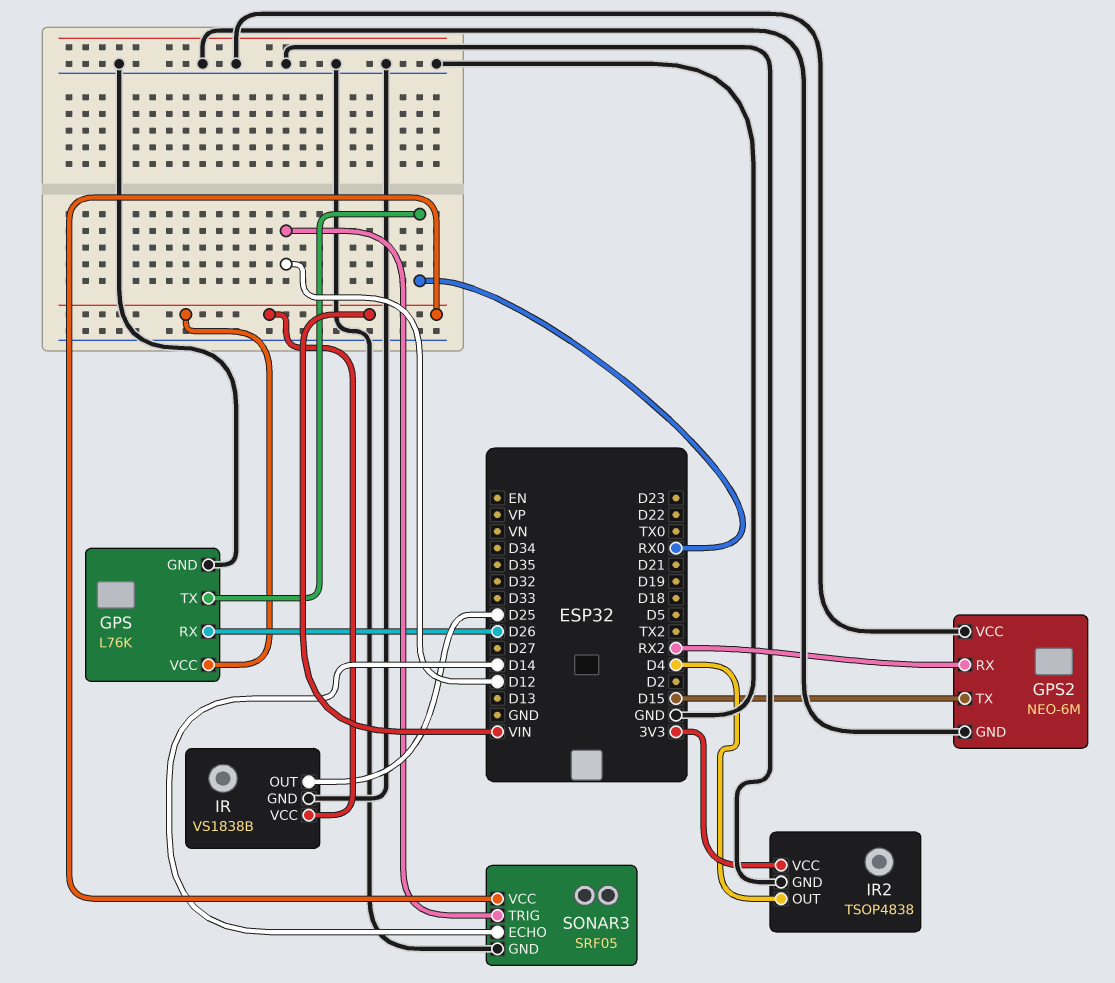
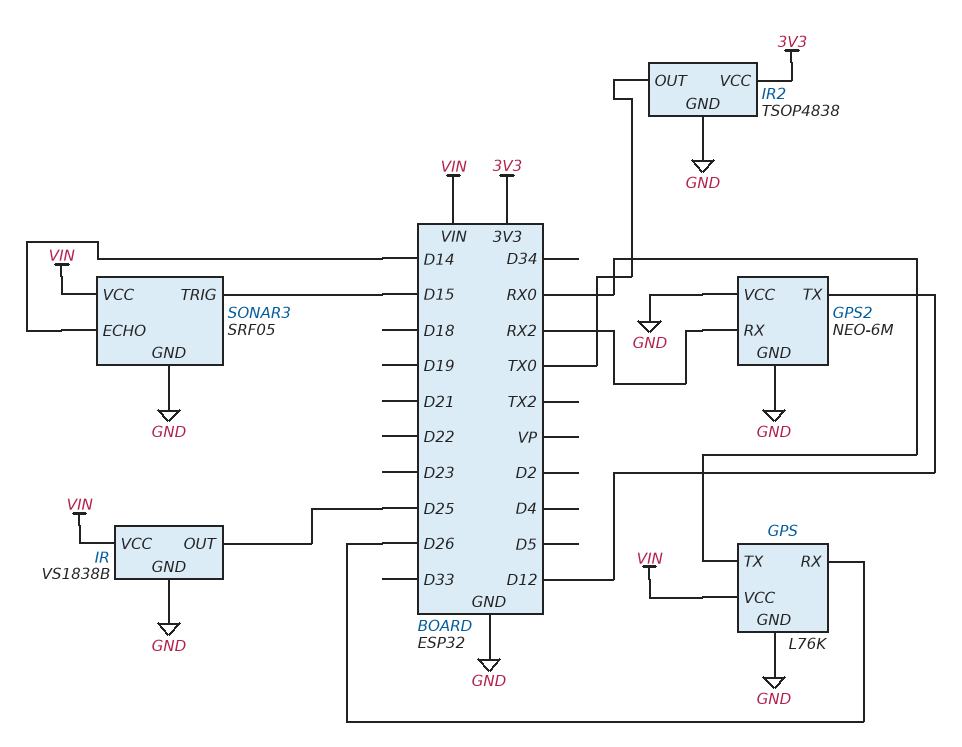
GPS2 pin TX: D15 -> D12
IR2 pin OUT: D4 -> TX0
SONAR3 pin TRIG: D12 -> D15

